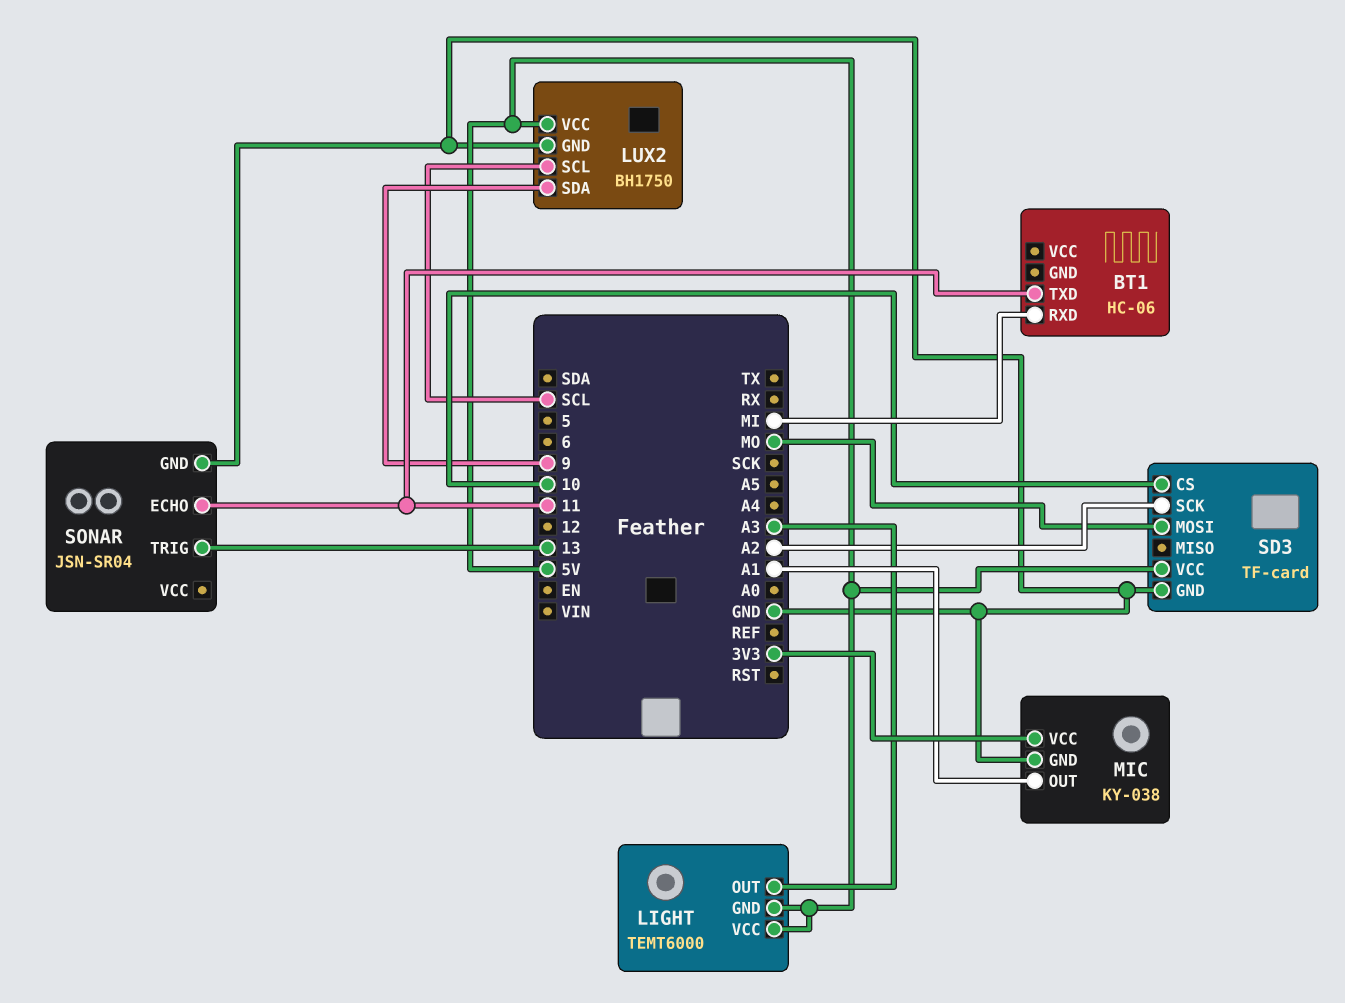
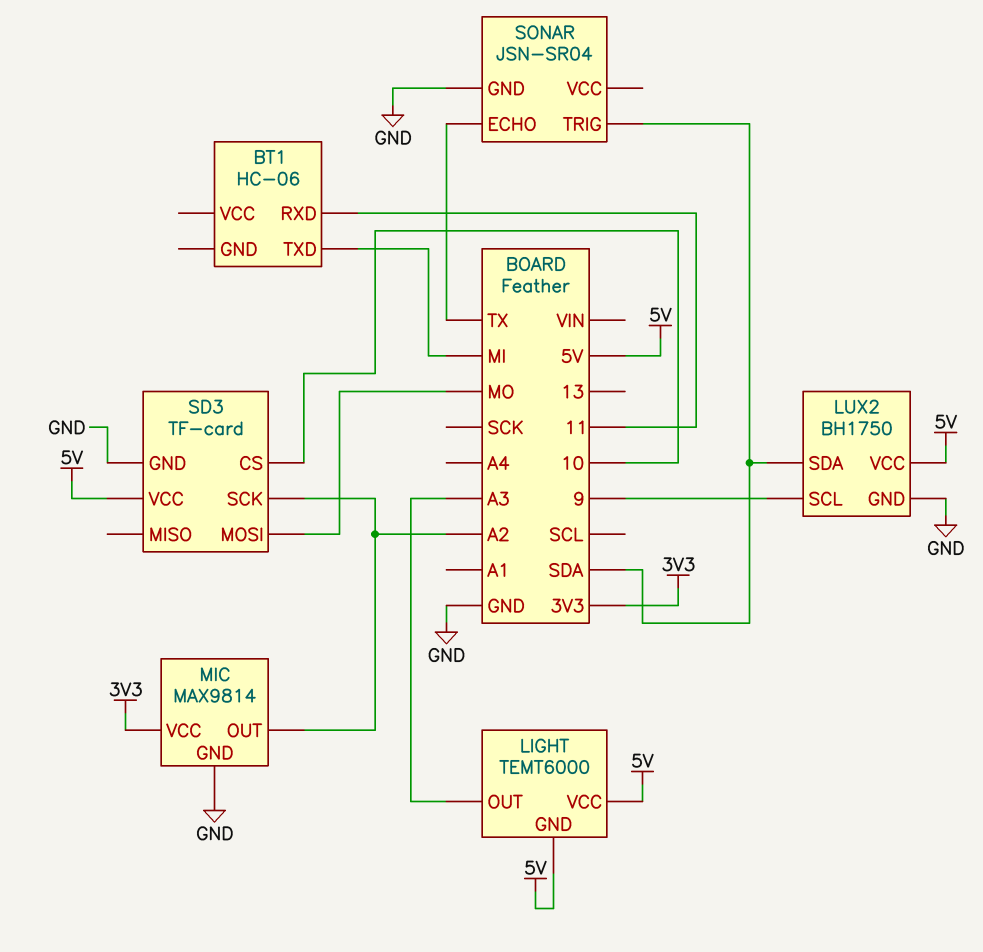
BT1 pin RXD: MI -> 11
BT1 pin TXD: 11 -> MI
LUX2 pin SCL: SCL -> 9
LUX2 pin SDA: 9 -> SDA
MIC: KY-038 -> MAX9814
MIC pin OUT: A1 -> A2
SONAR pin ECHO: 11 -> TX
SONAR pin TRIG: 13 -> SDA

